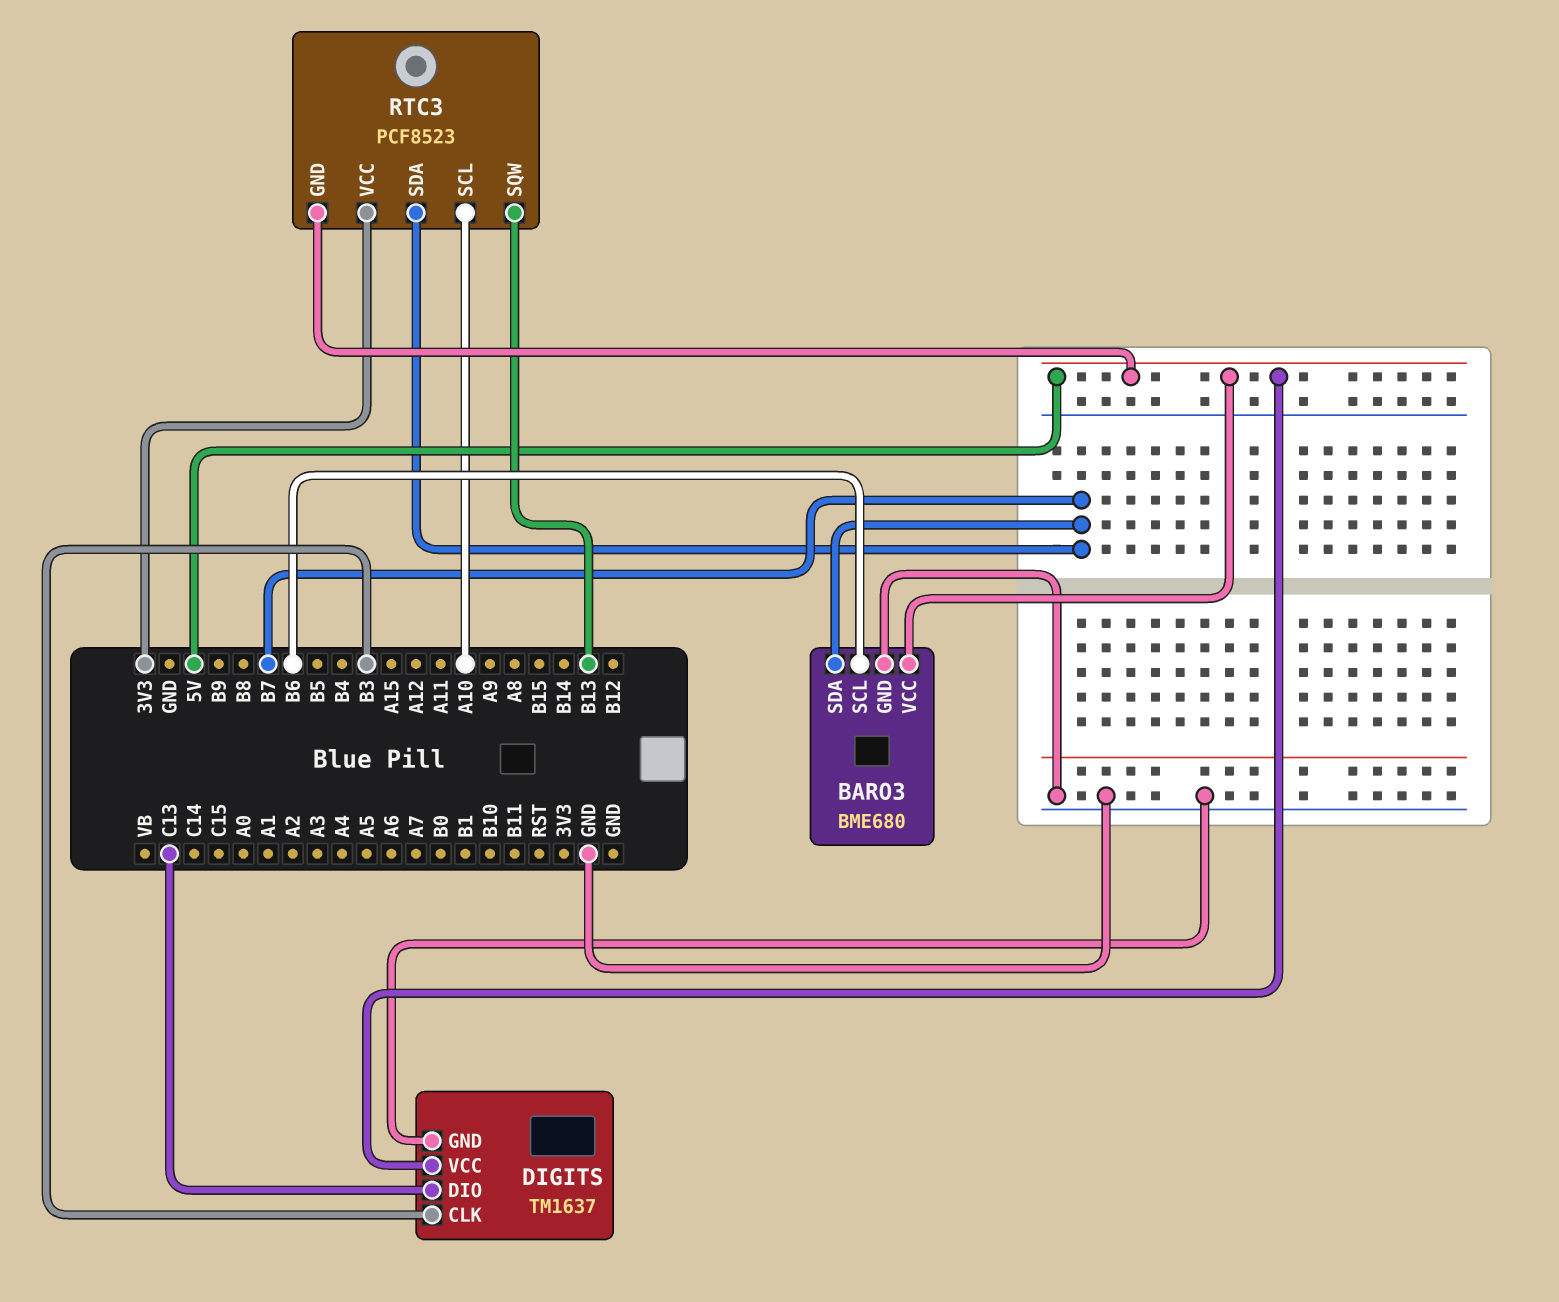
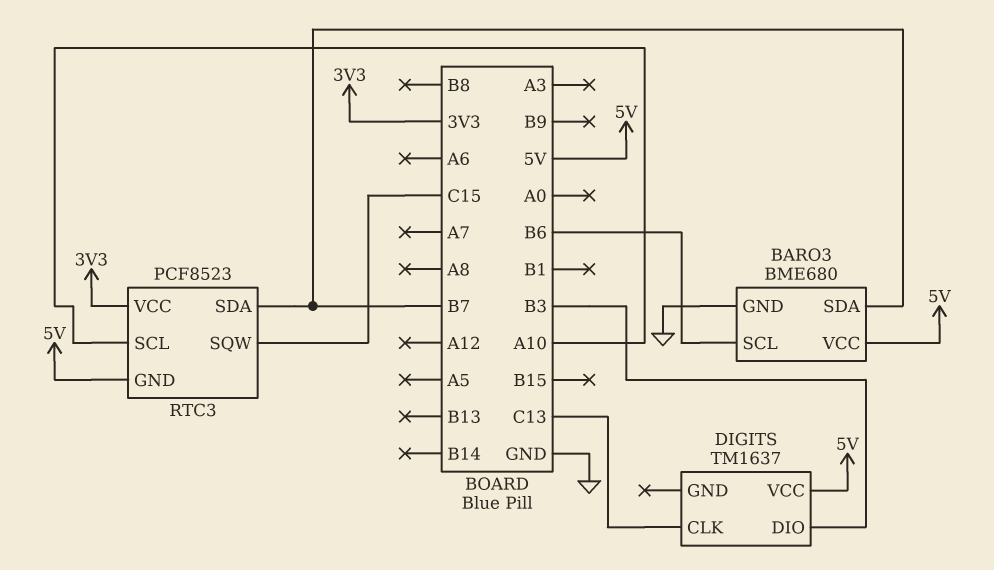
DIGITS pin CLK: B3 -> C13
DIGITS pin DIO: C13 -> B3
DIGITS pin GND: GND -> none
RTC3 pin SQW: B13 -> C15

